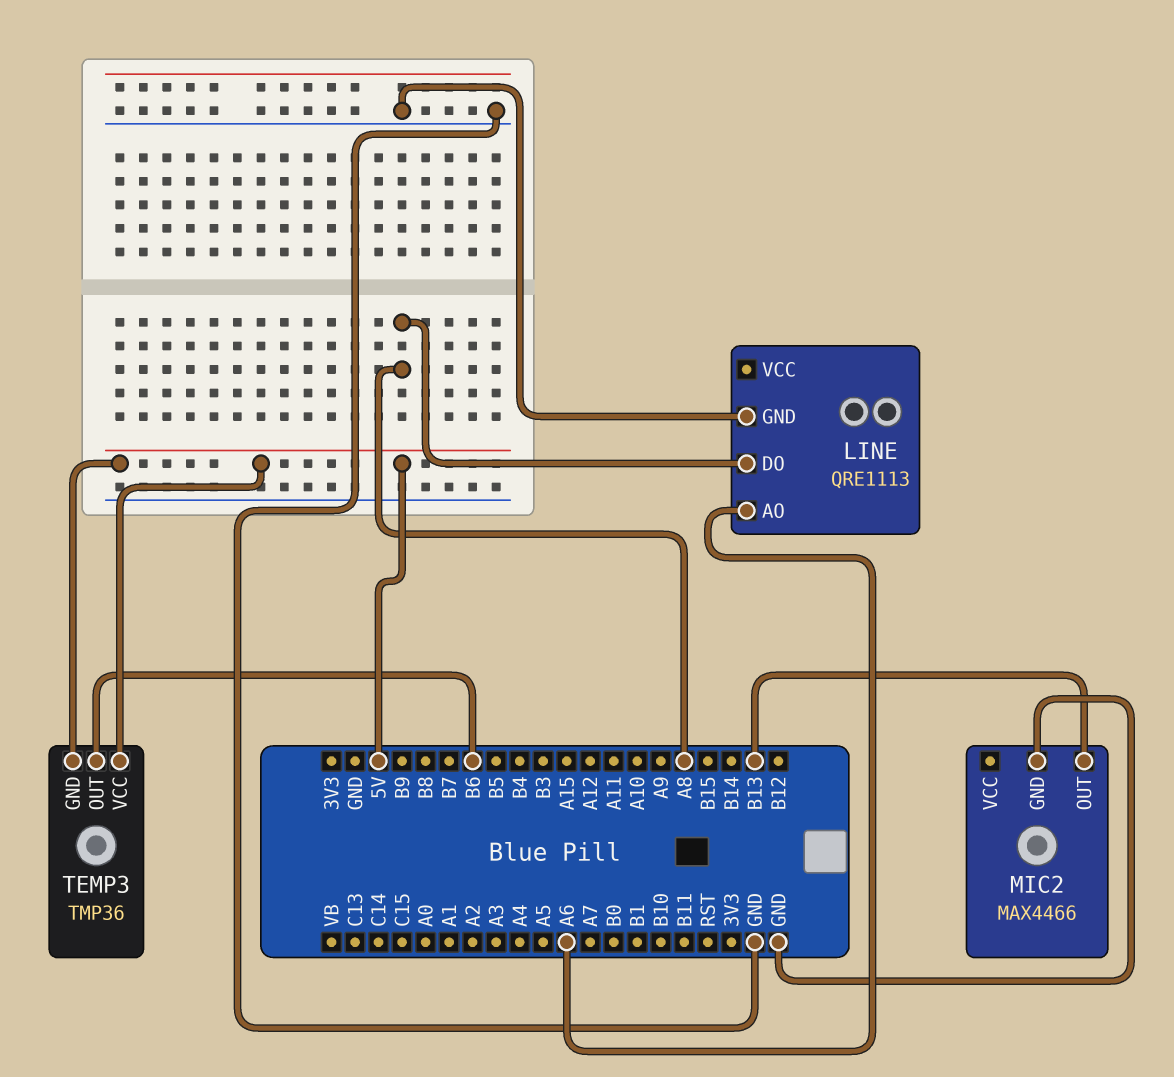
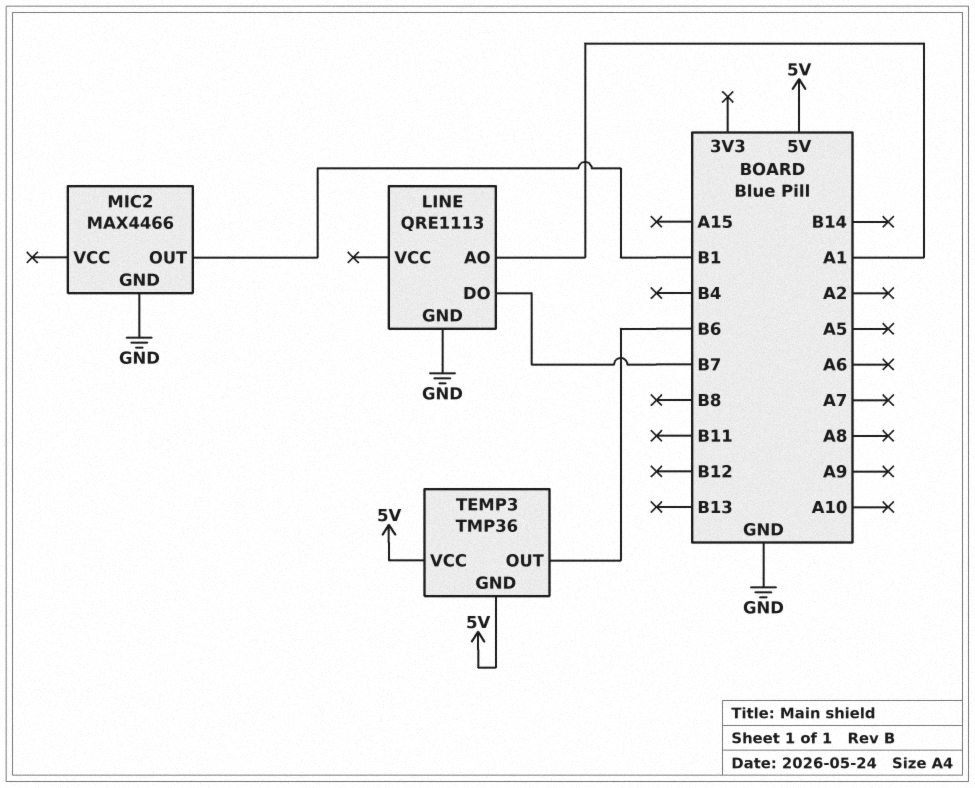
LINE pin AO: A6 -> A1
LINE pin DO: A8 -> B7
MIC2 pin OUT: B13 -> B1

